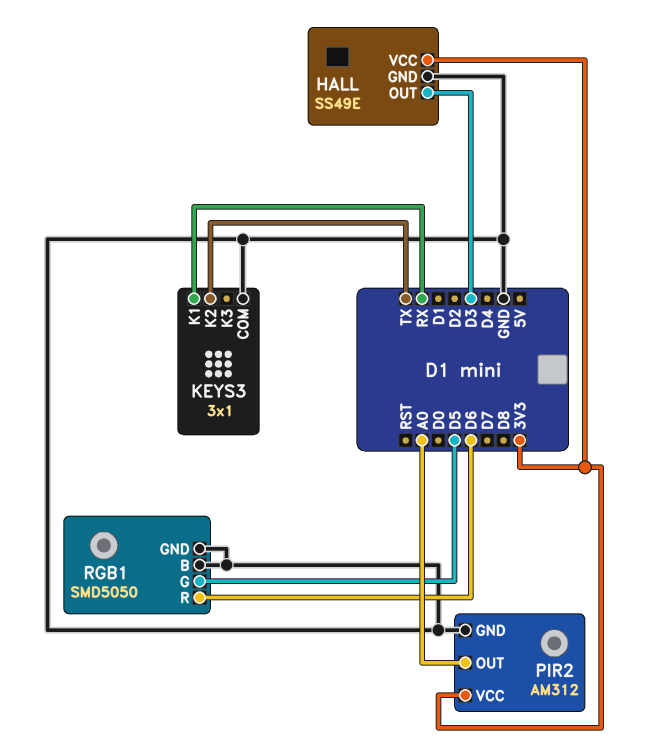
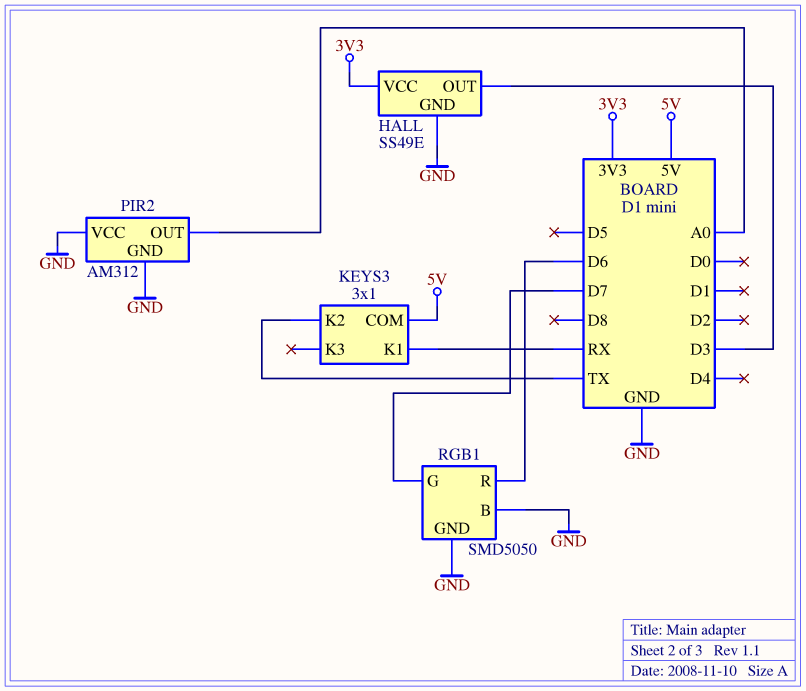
KEYS3 pin COM: GND -> 5V
PIR2 pin VCC: 3V3 -> GND
RGB1 pin G: D5 -> D7

